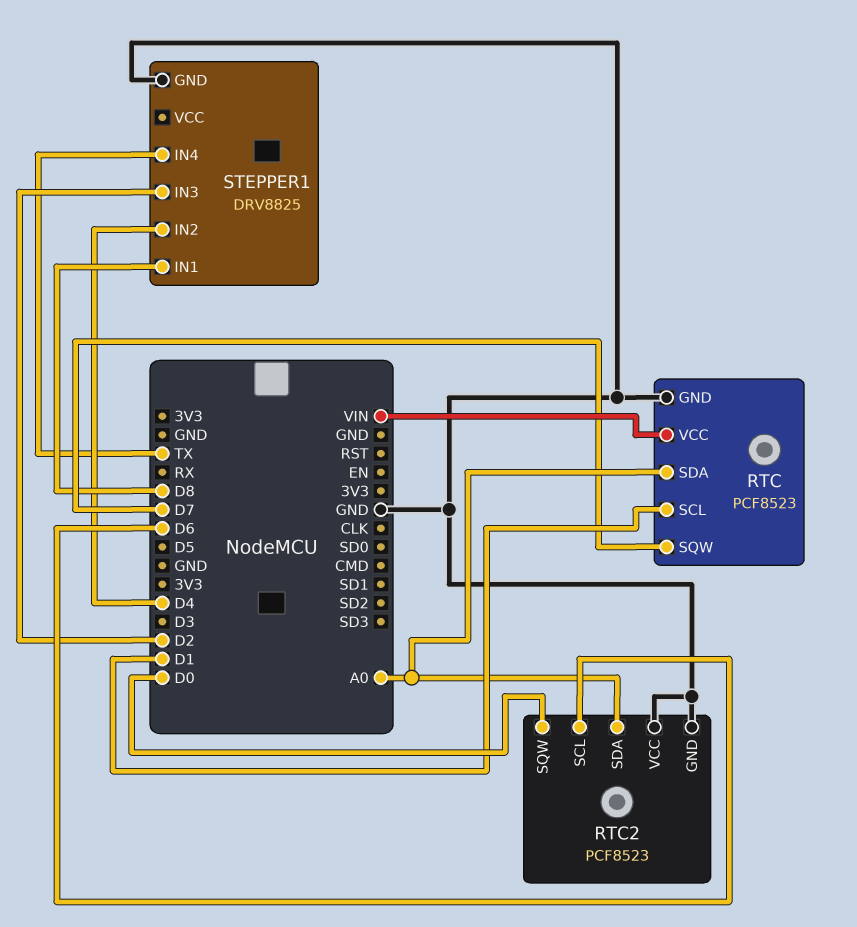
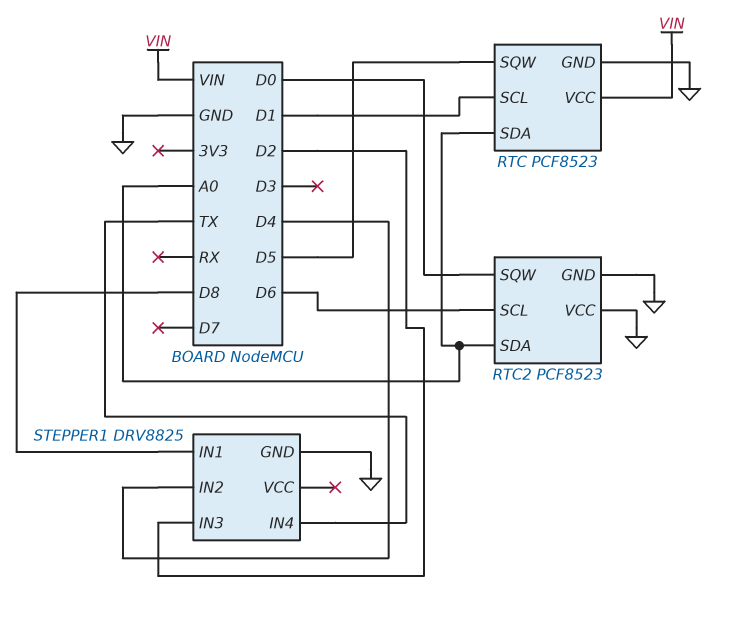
RTC pin SQW: D7 -> D5

